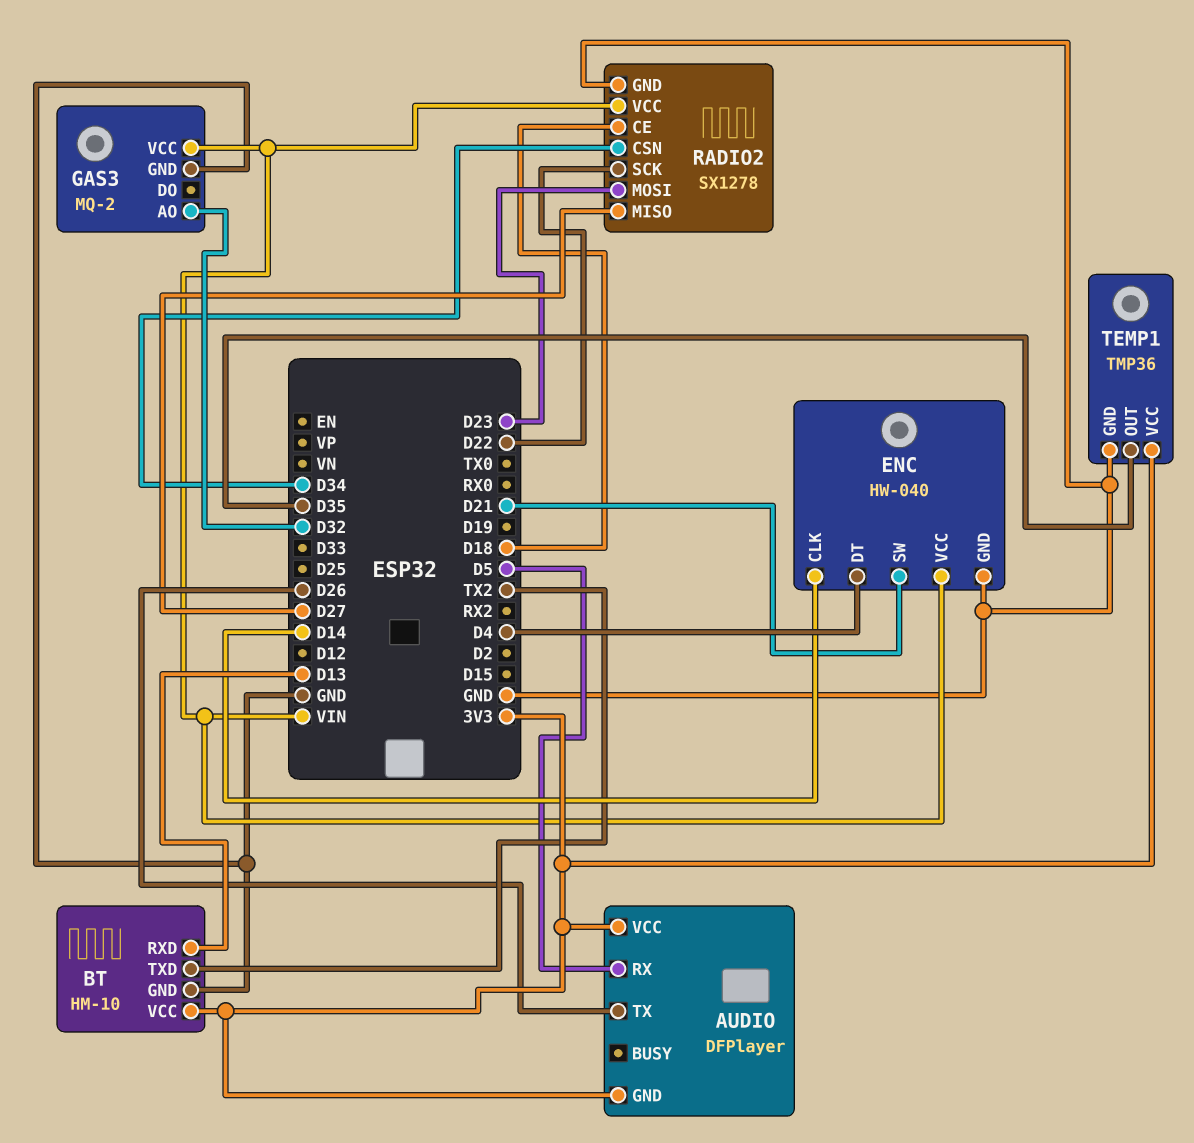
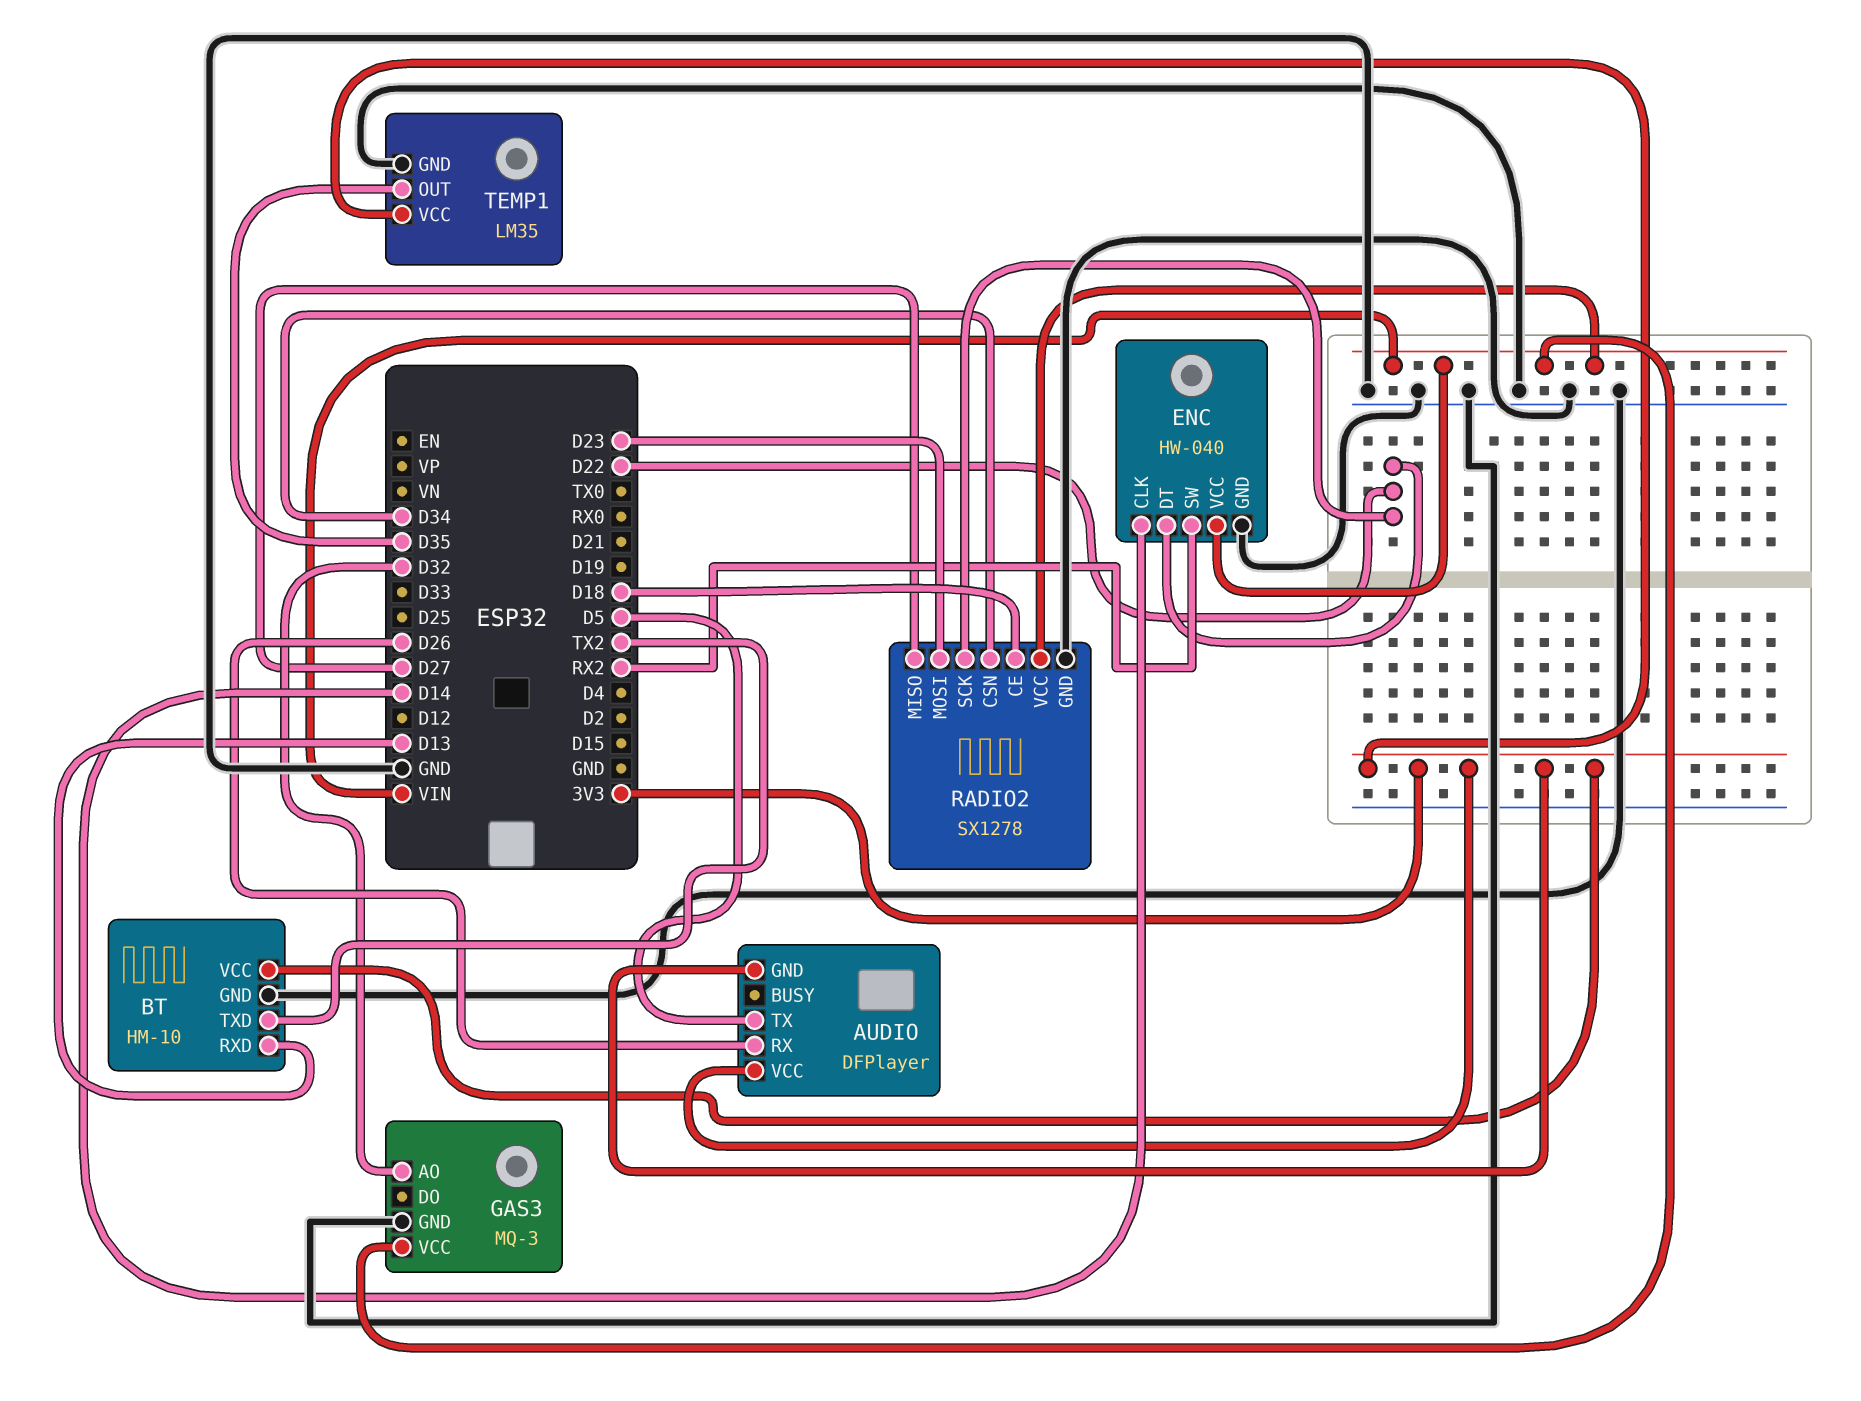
AUDIO pin RX: D5 -> D26
AUDIO pin TX: D26 -> D5
ENC pin DT: D4 -> D22
ENC pin SW: D21 -> RX2
GAS3: MQ-2 -> MQ-3
TEMP1: TMP36 -> LM35

